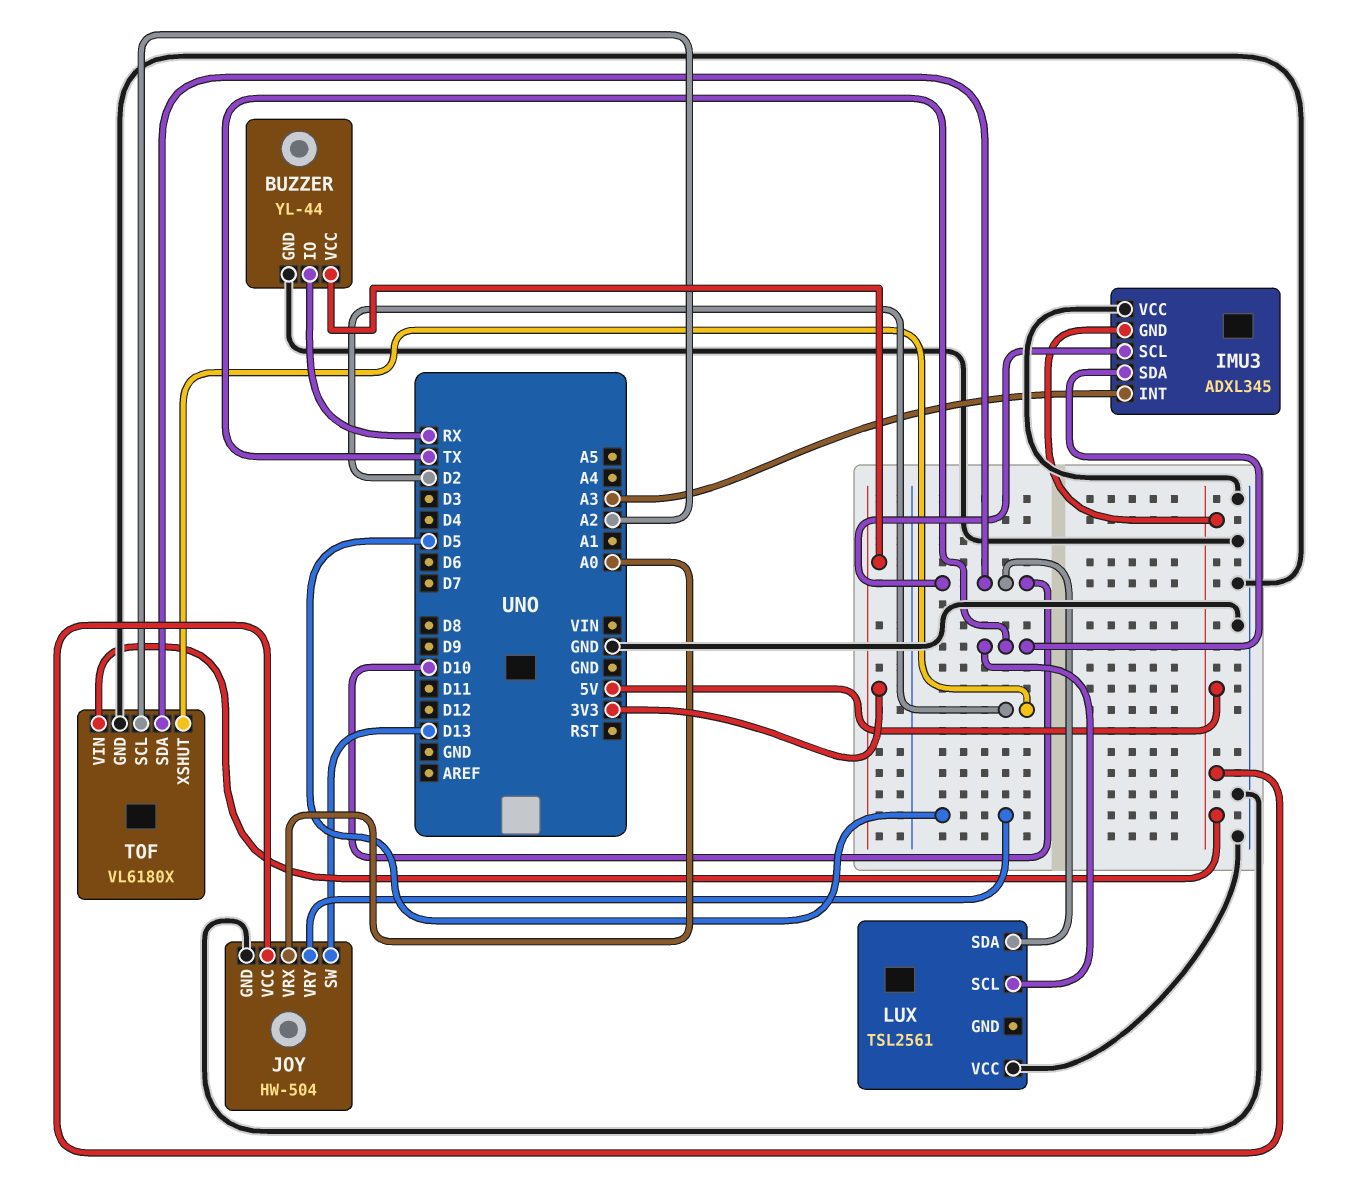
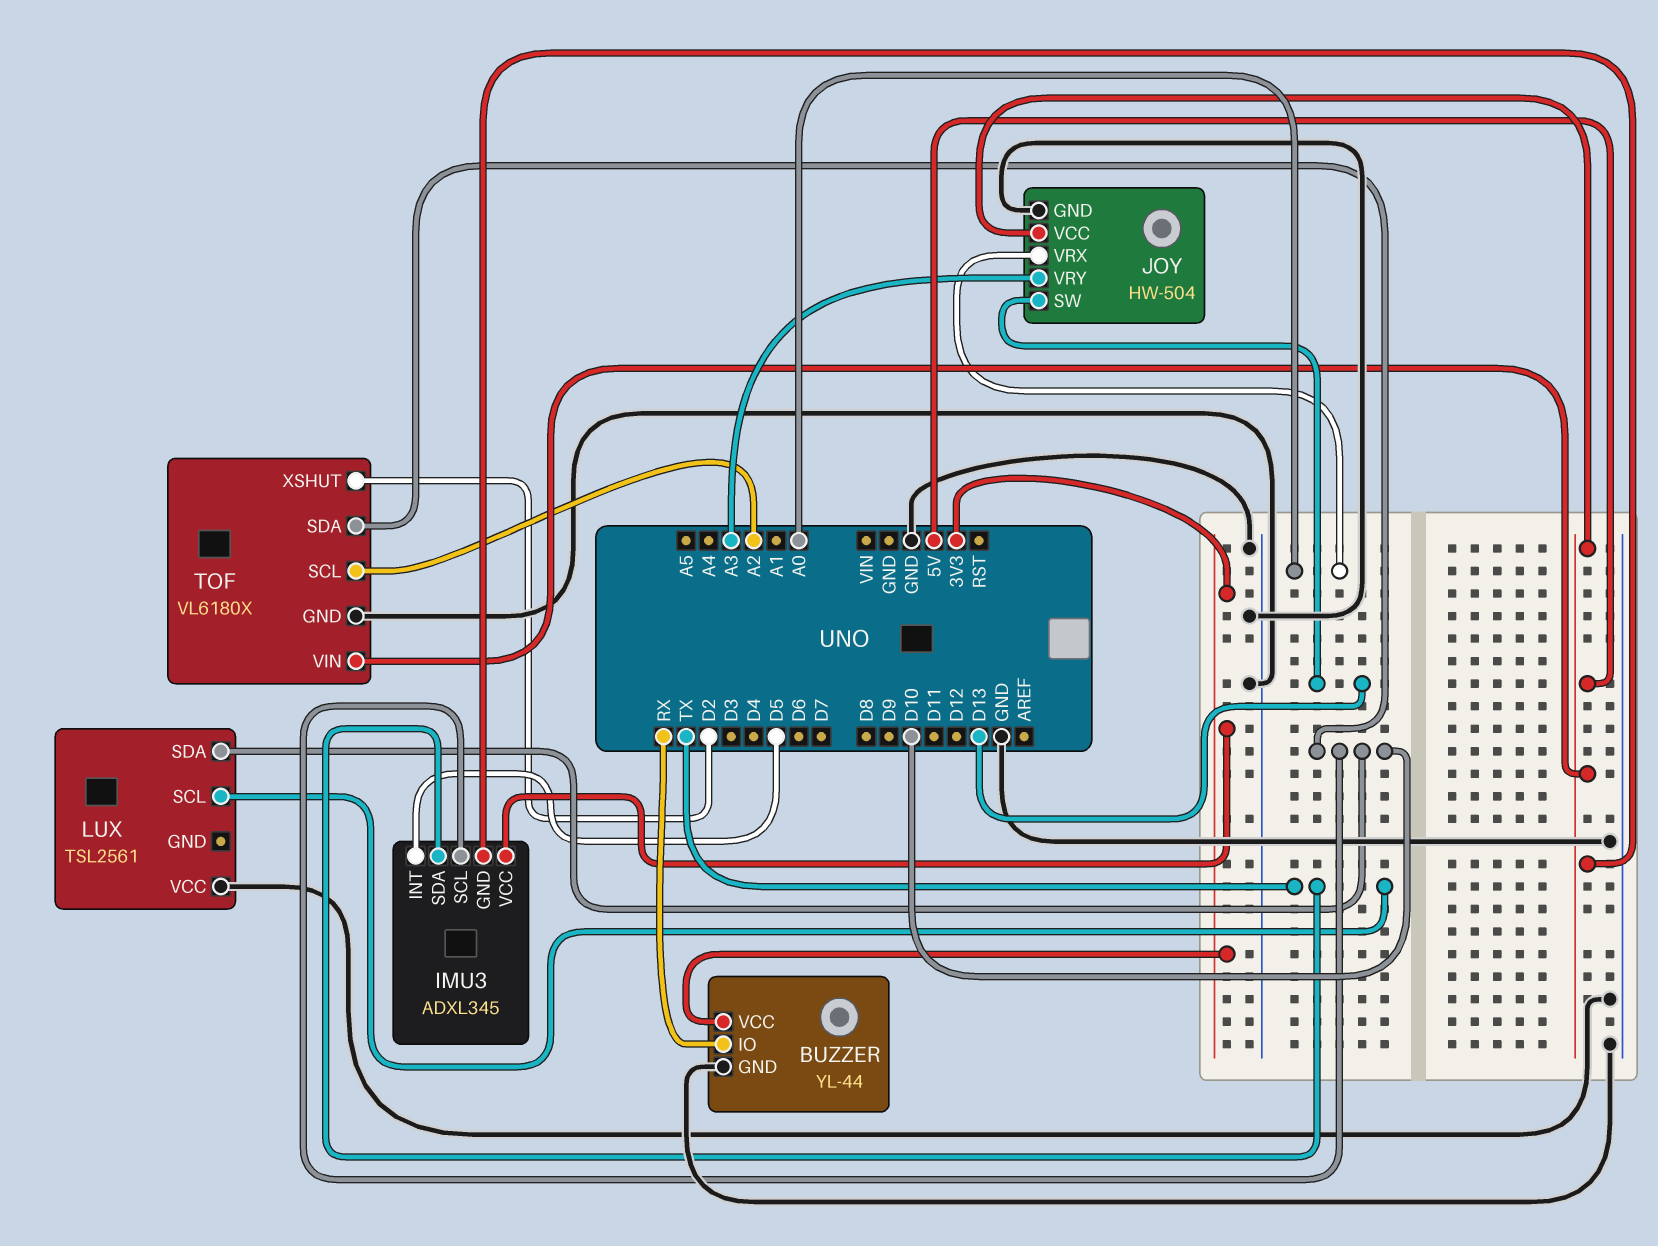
IMU3 pin INT: A3 -> D5
IMU3 pin VCC: GND -> 3V3
JOY pin VRY: D5 -> A3

